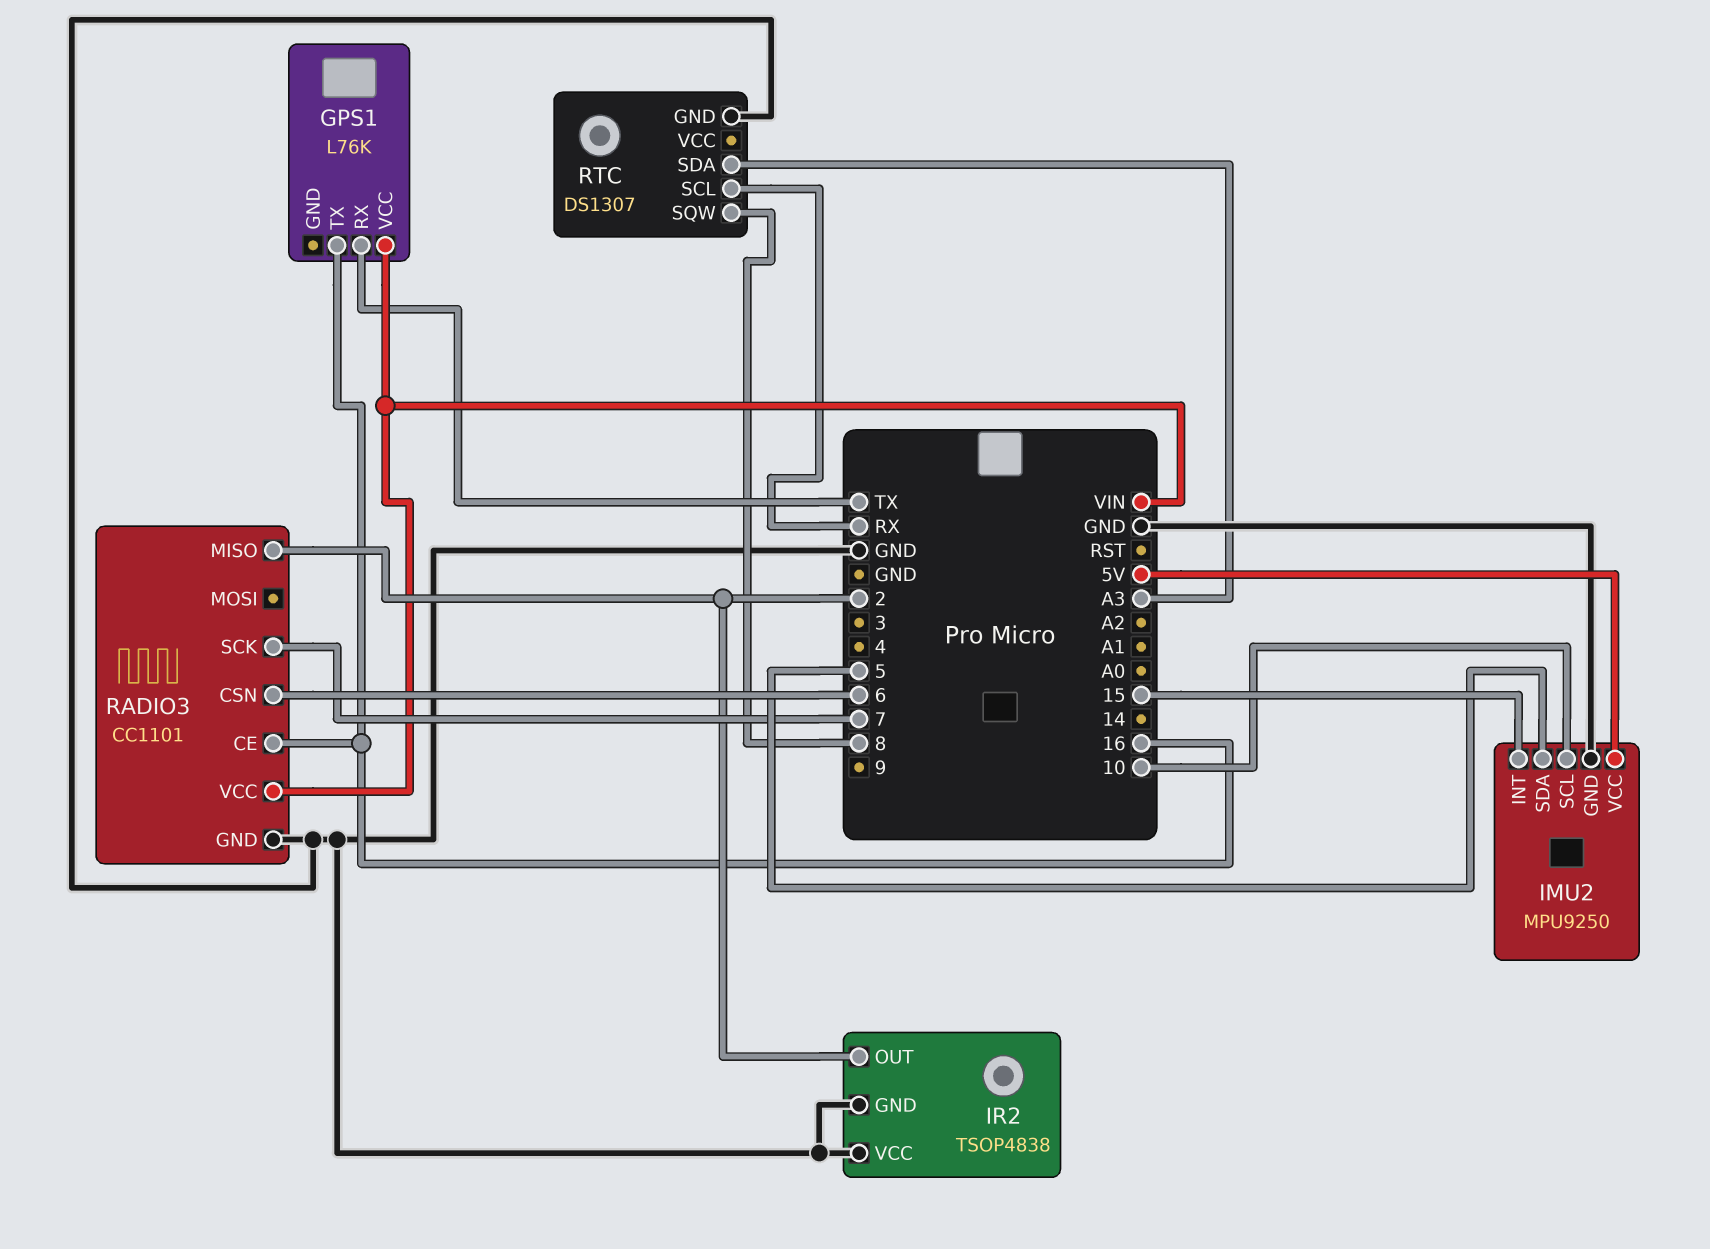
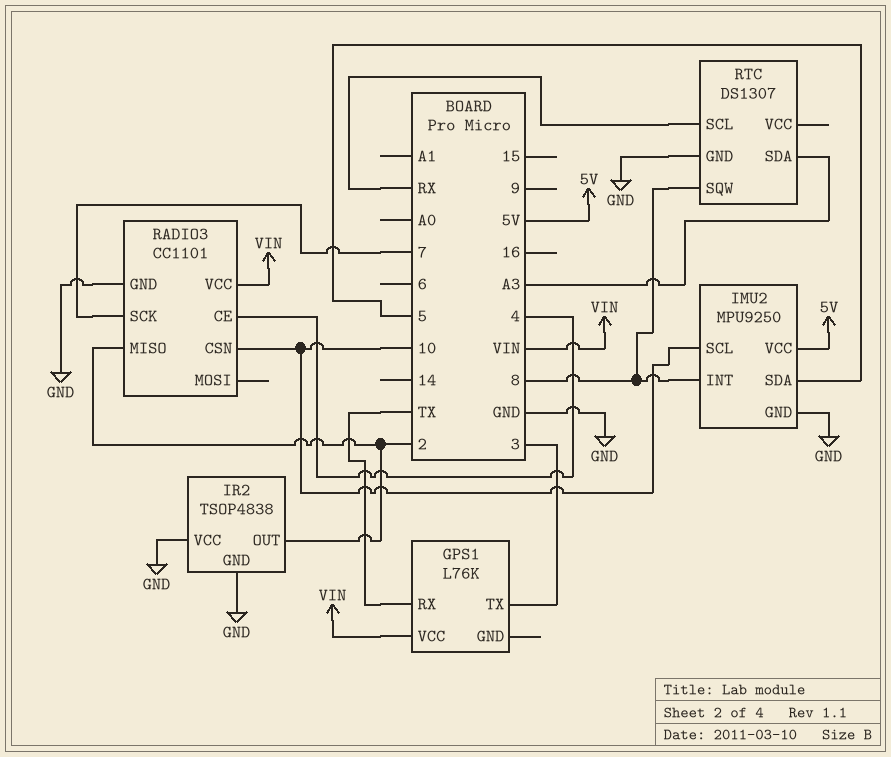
GPS1 pin TX: 16 -> 3
IMU2 pin INT: 15 -> 8
RADIO3 pin CE: 16 -> 4
RADIO3 pin CSN: 6 -> 10

